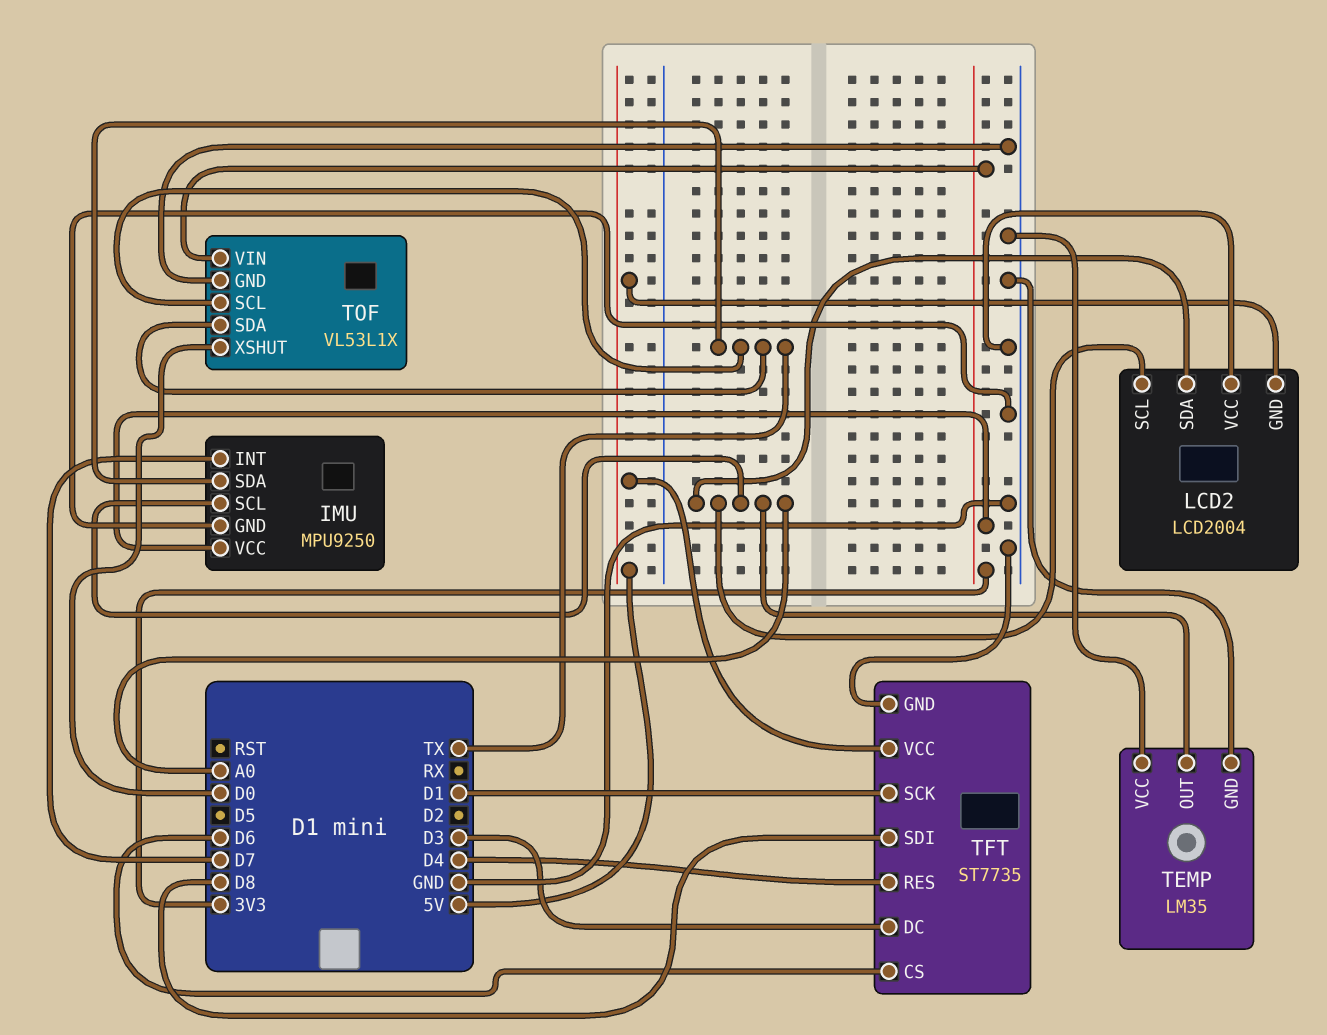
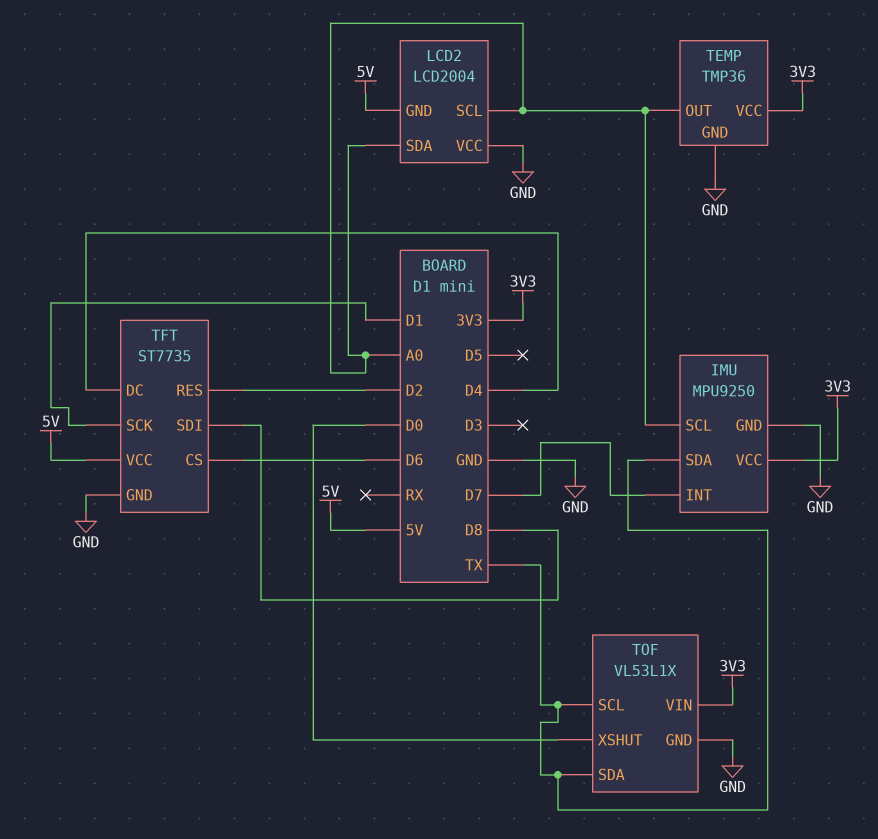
TEMP: LM35 -> TMP36
TEMP pin VCC: GND -> 3V3
TFT pin DC: D3 -> D4
TFT pin RES: D4 -> D2

